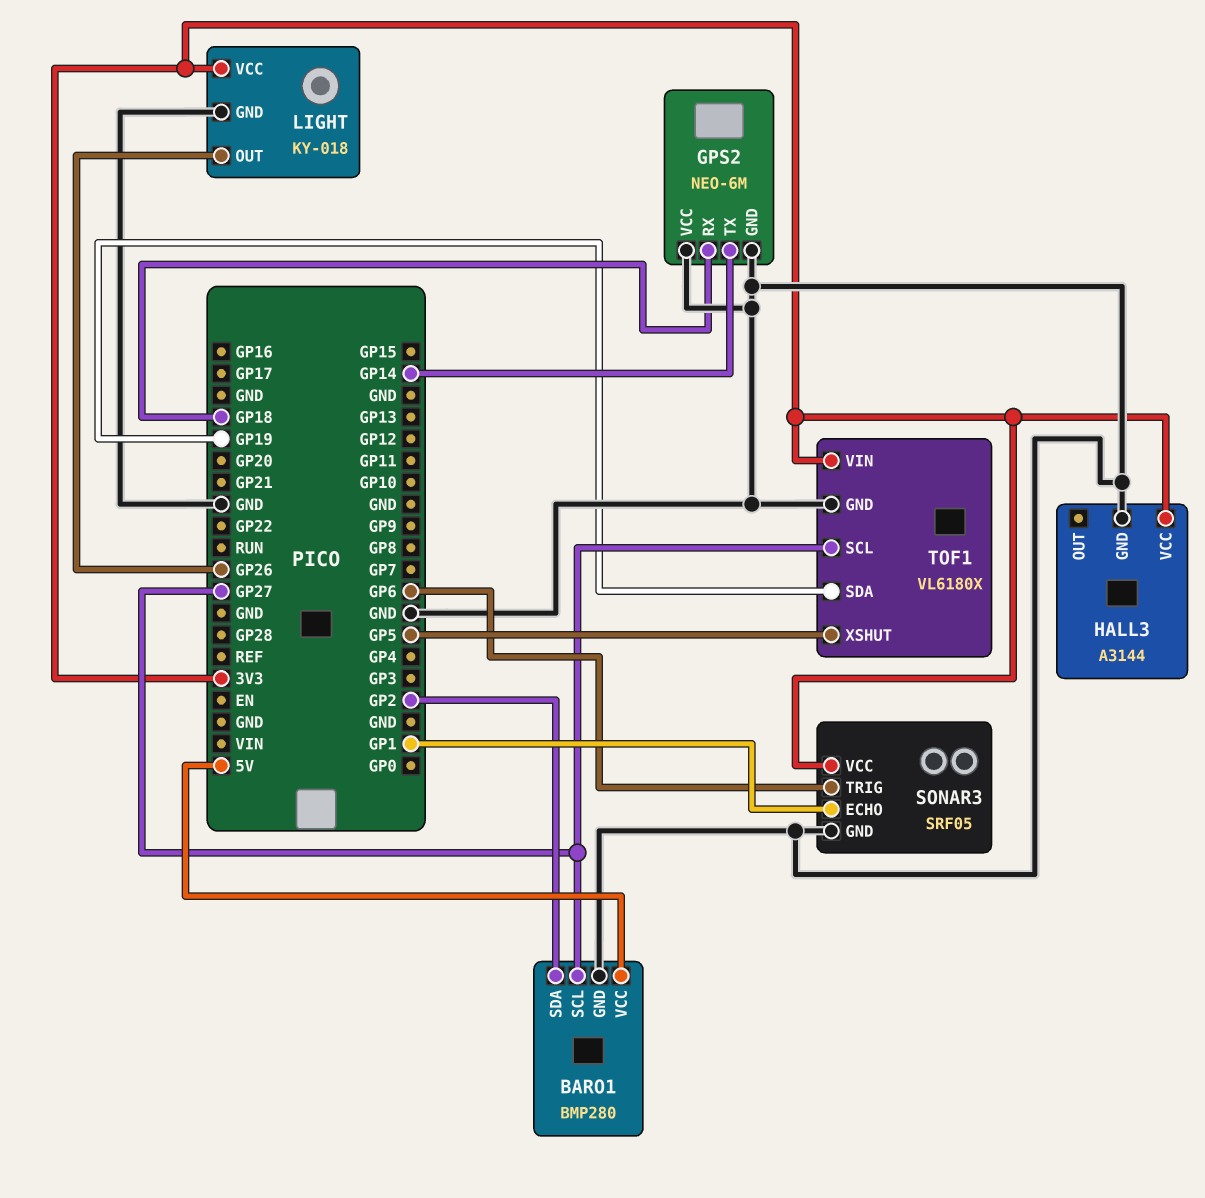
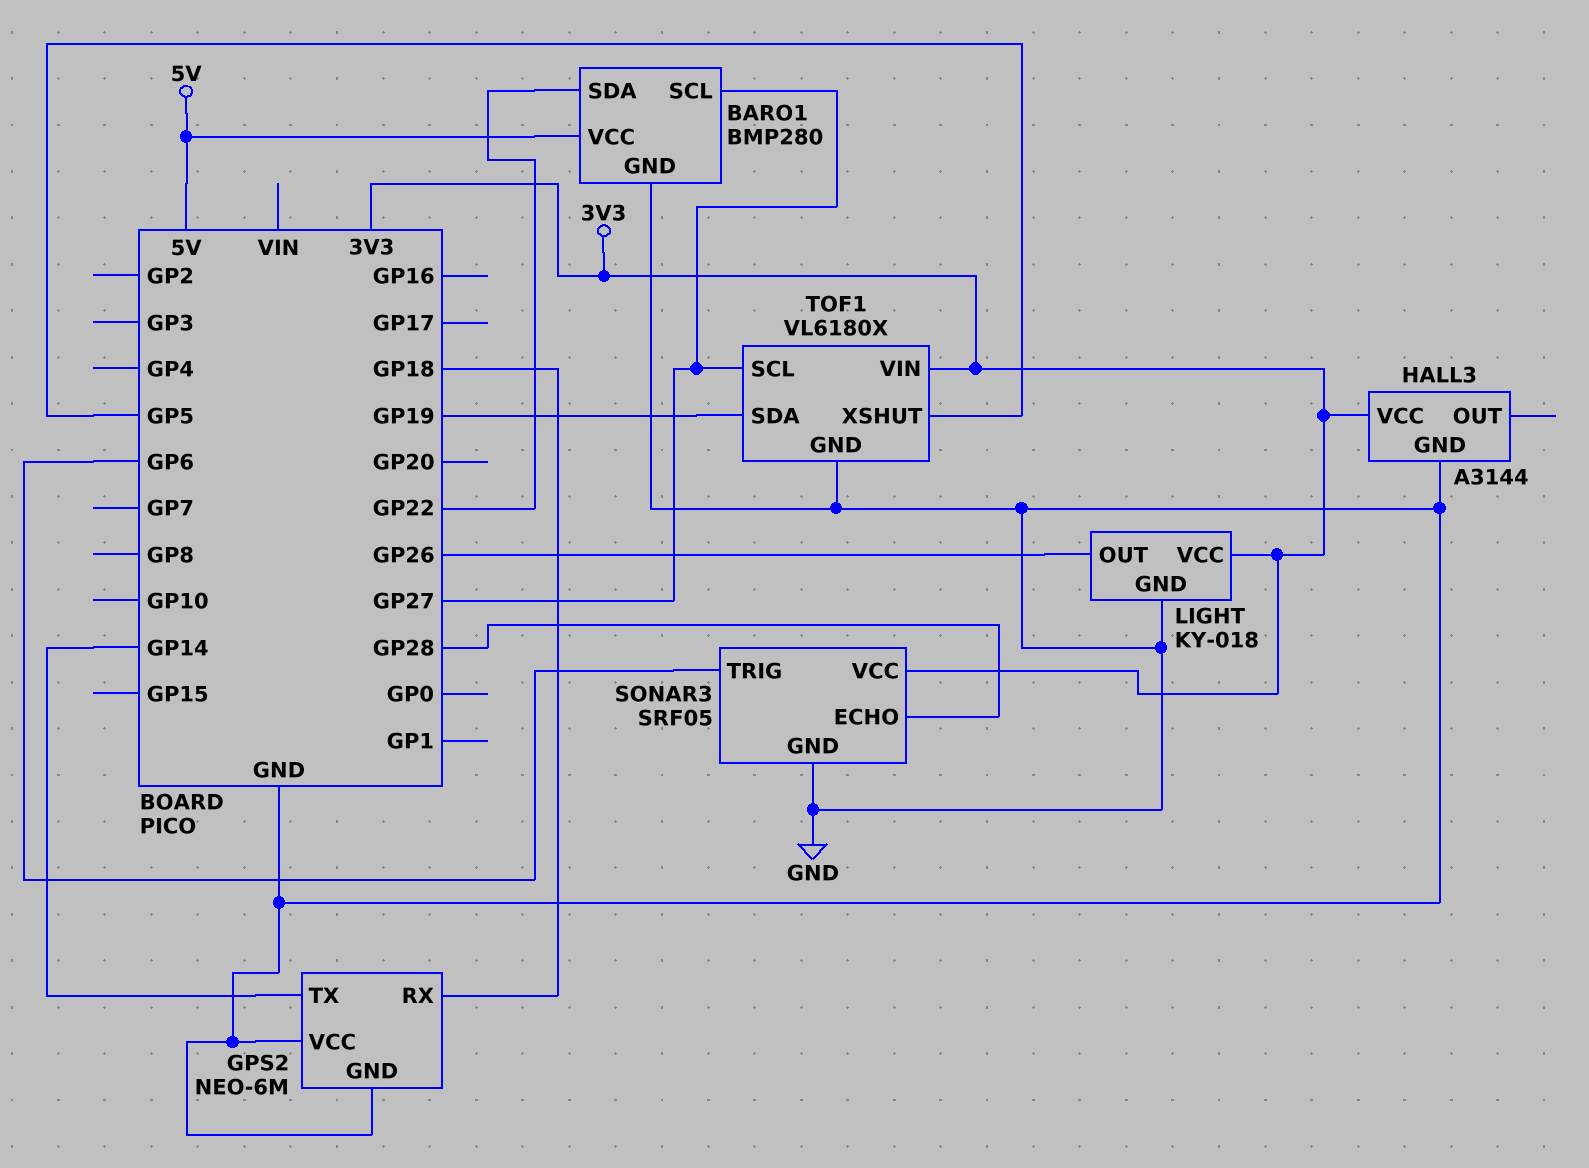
BARO1 pin SDA: GP2 -> GP22
SONAR3 pin ECHO: GP1 -> GP28

